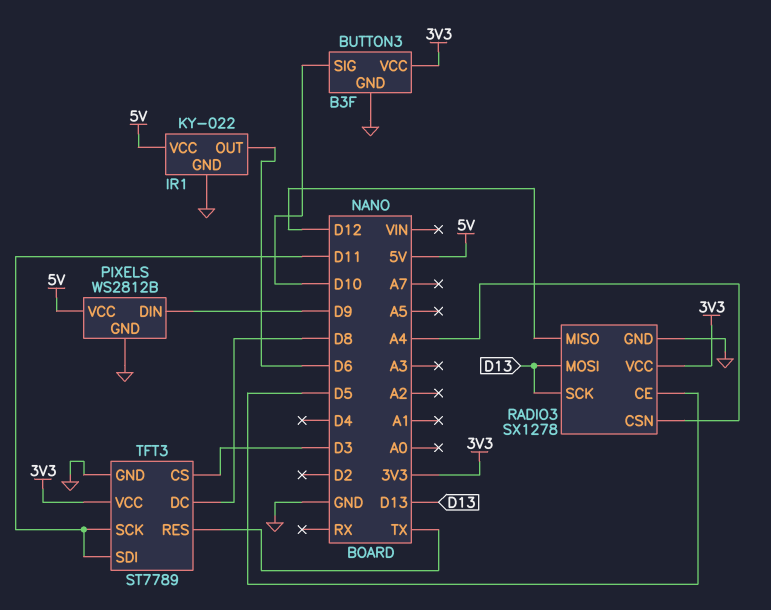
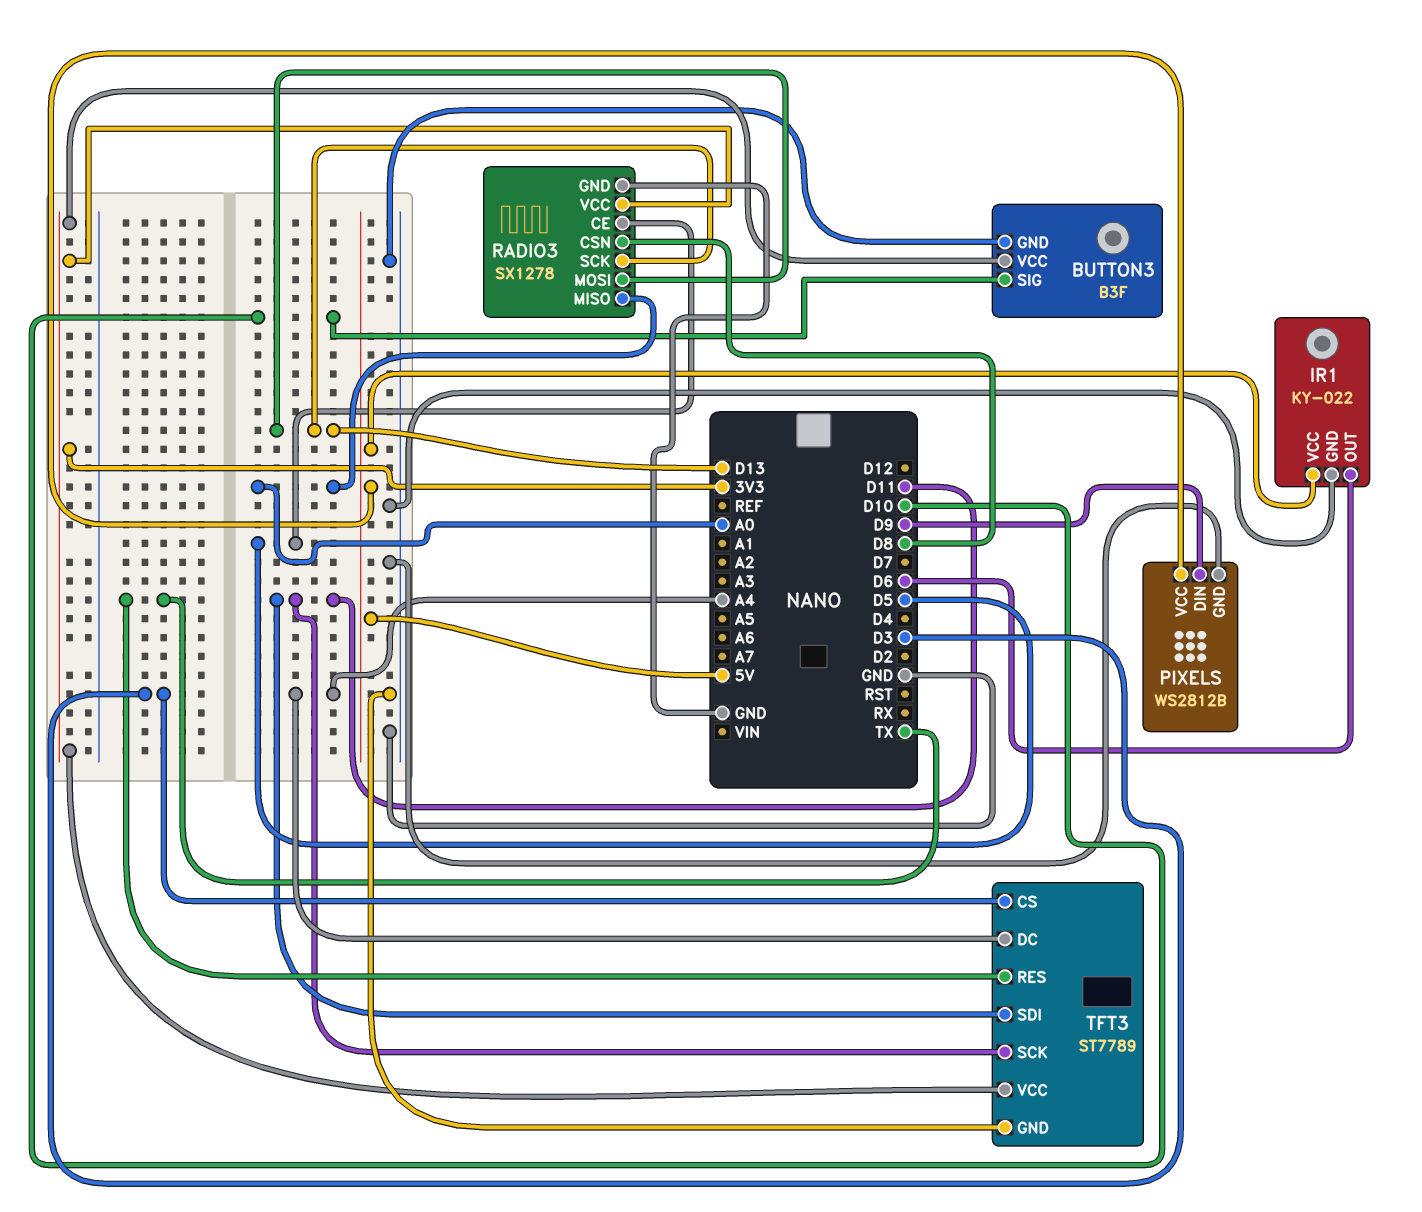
RADIO3 pin CSN: A4 -> D8
RADIO3 pin MISO: D12 -> A0
TFT3 pin DC: D8 -> A4

